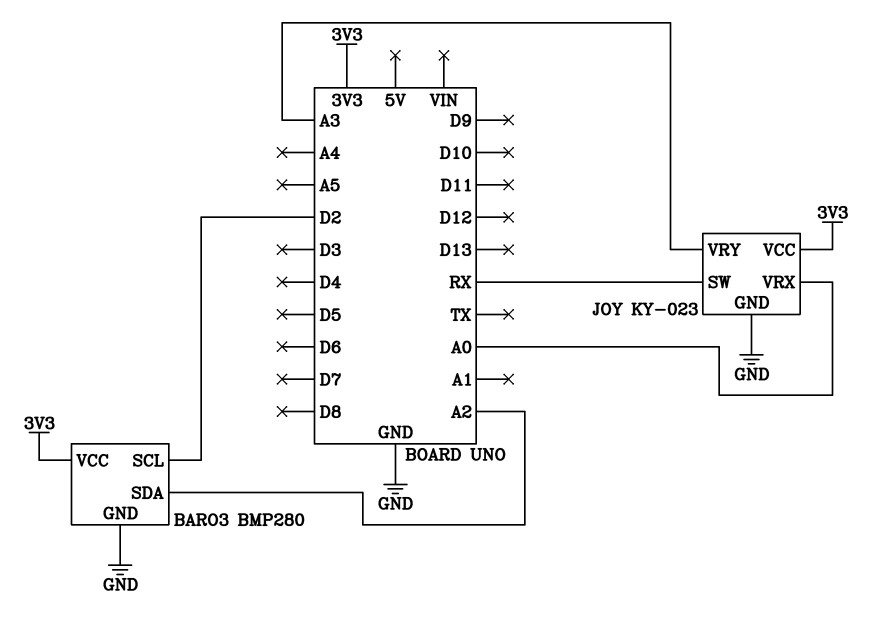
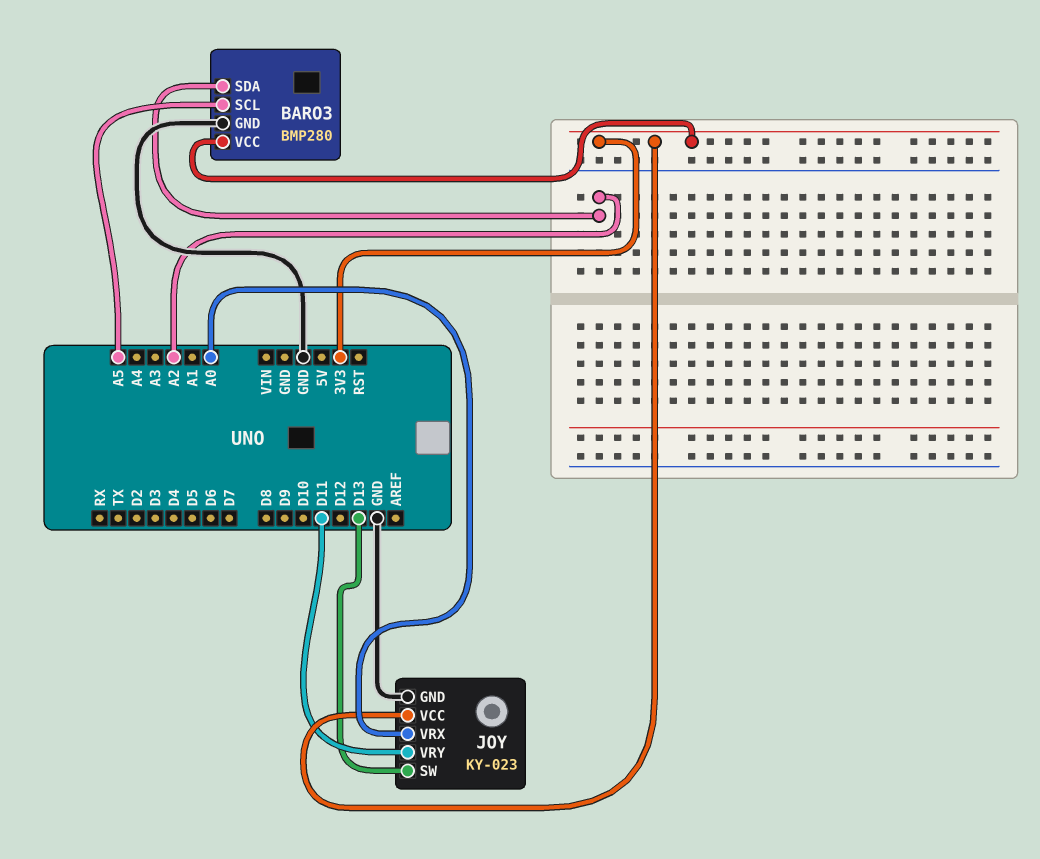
BARO3 pin SCL: D2 -> A5
JOY pin SW: RX -> D13
JOY pin VRY: A3 -> D11

